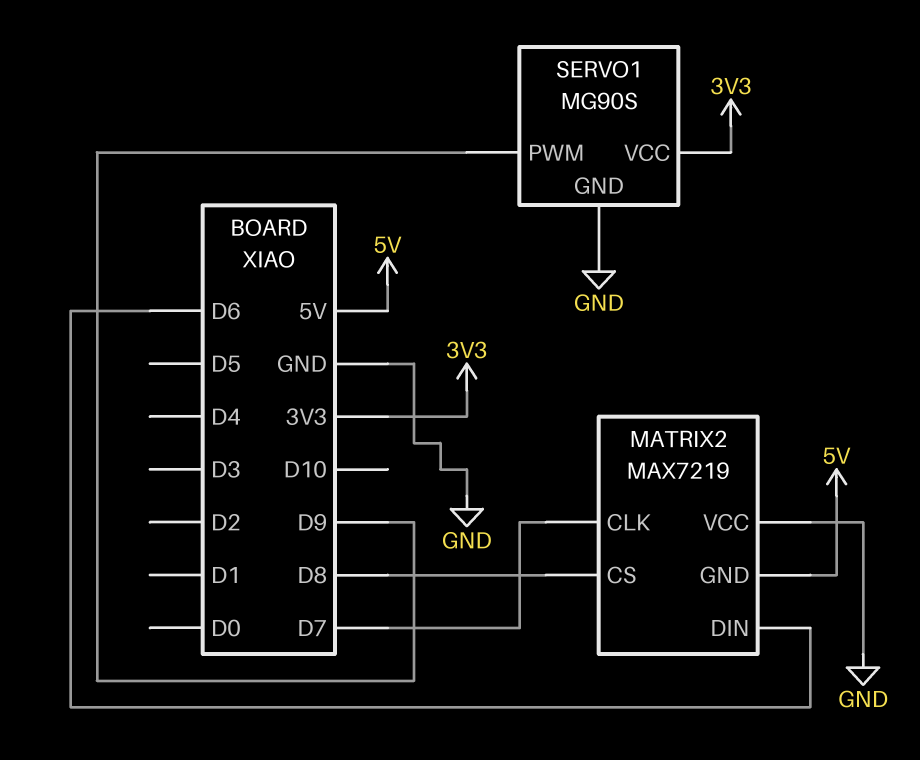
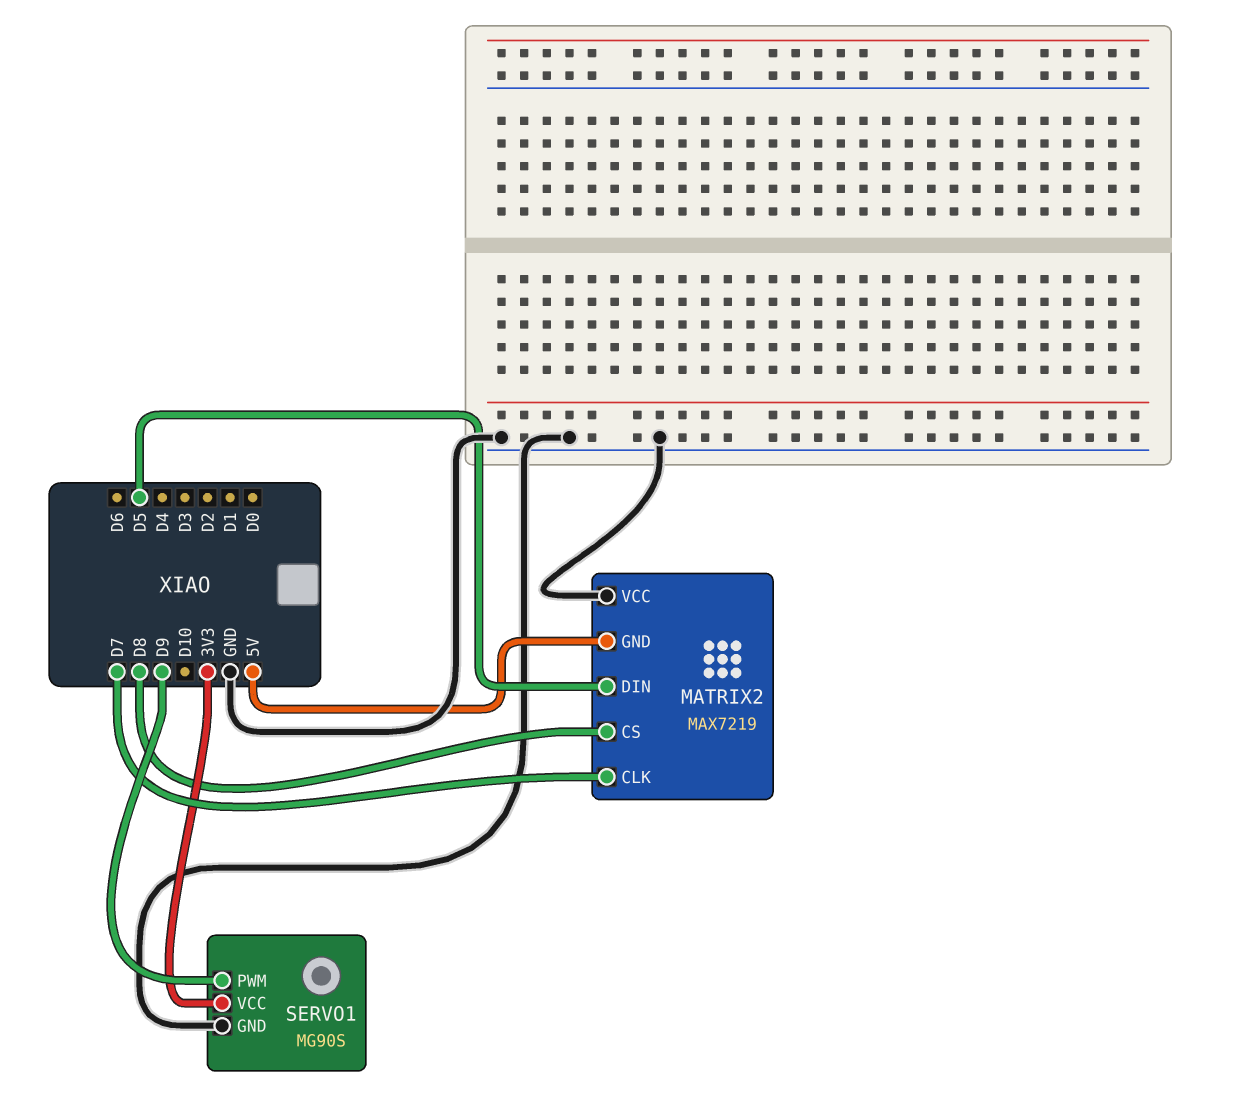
MATRIX2 pin DIN: D6 -> D5

